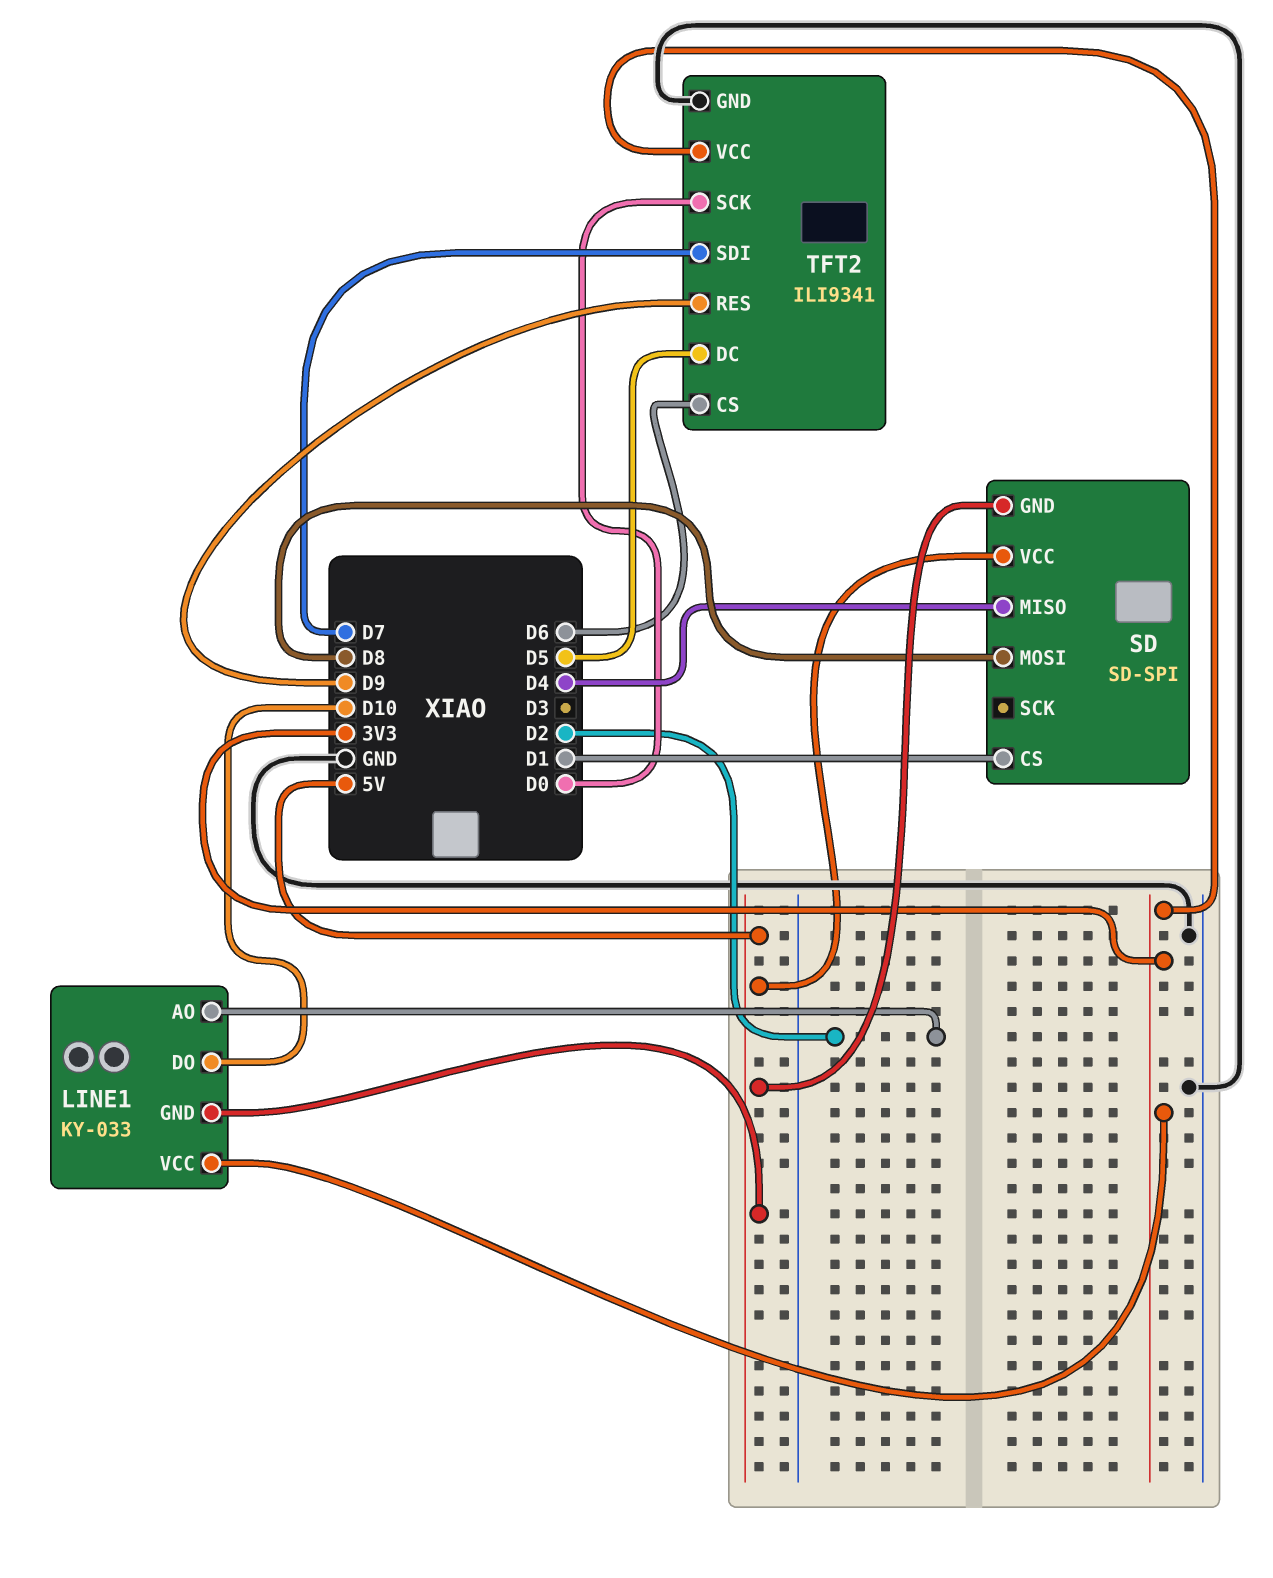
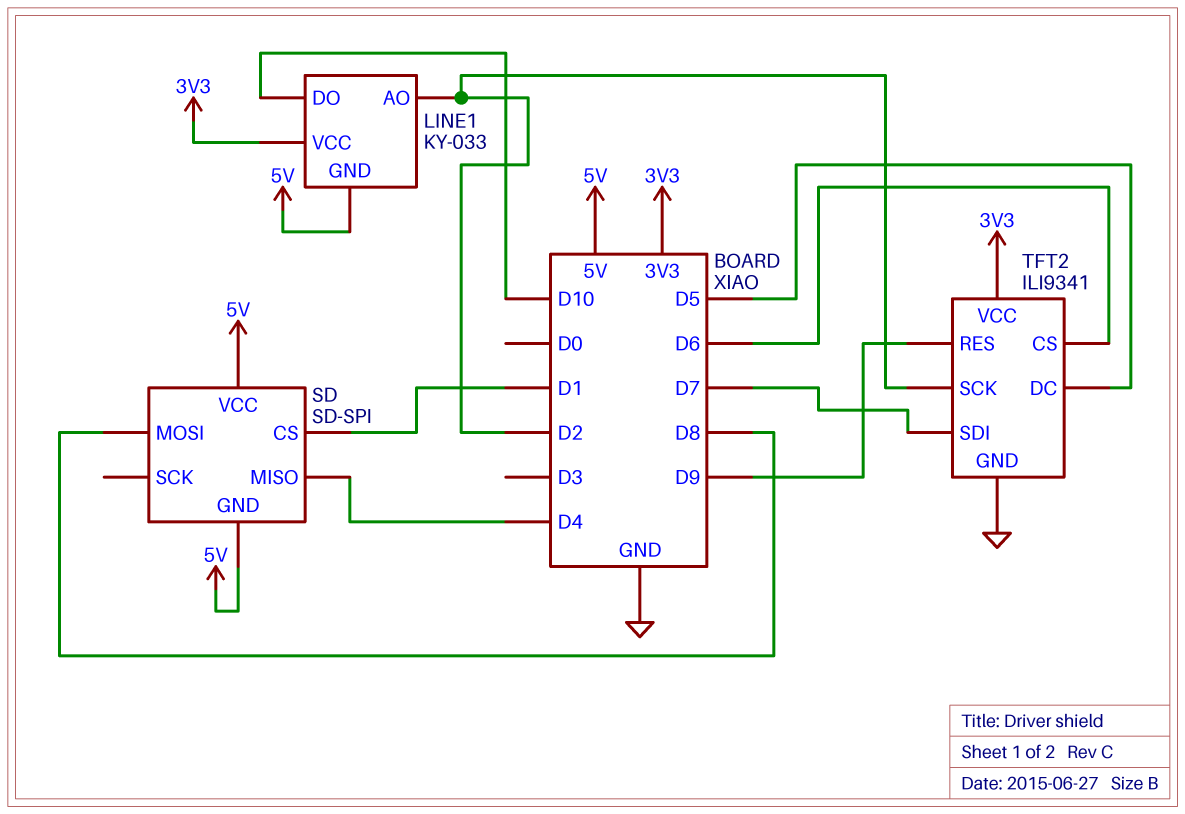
TFT2 pin SCK: D0 -> D2

